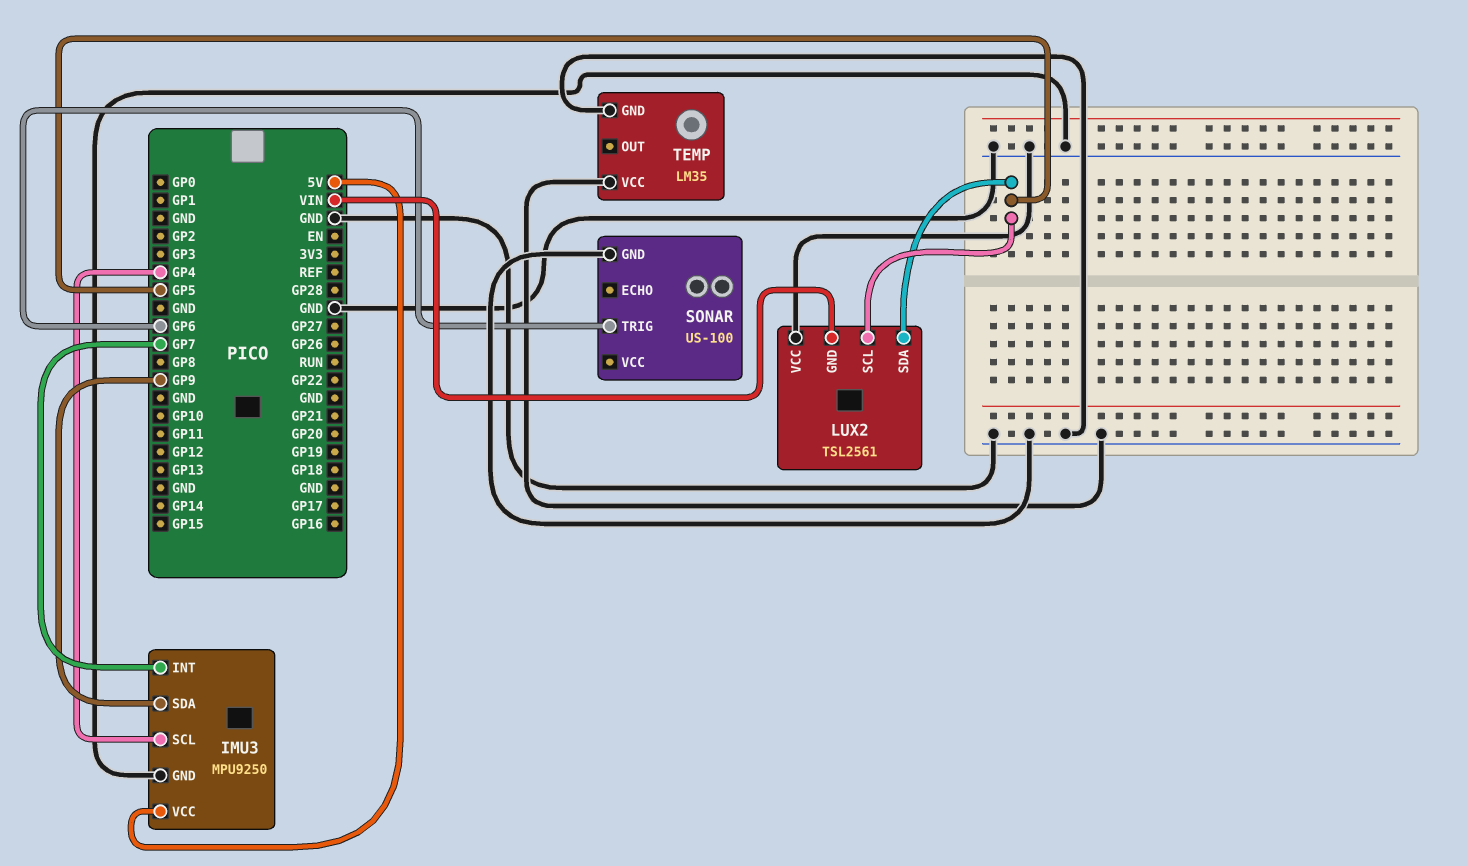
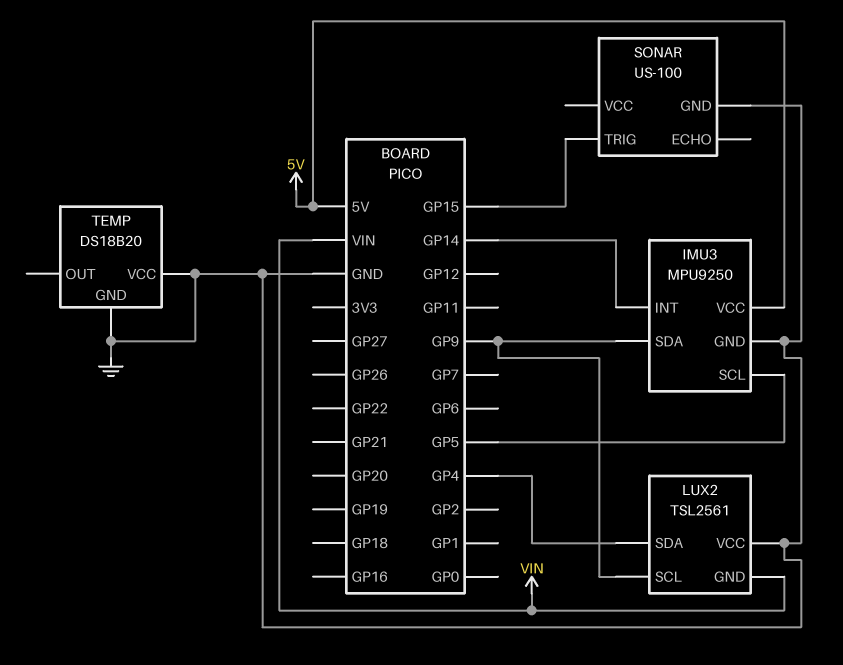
IMU3 pin INT: GP7 -> GP14
IMU3 pin SCL: GP4 -> GP5
LUX2 pin SCL: GP5 -> GP9
LUX2 pin SDA: GP5 -> GP4
SONAR pin TRIG: GP6 -> GP15
TEMP: LM35 -> DS18B20

